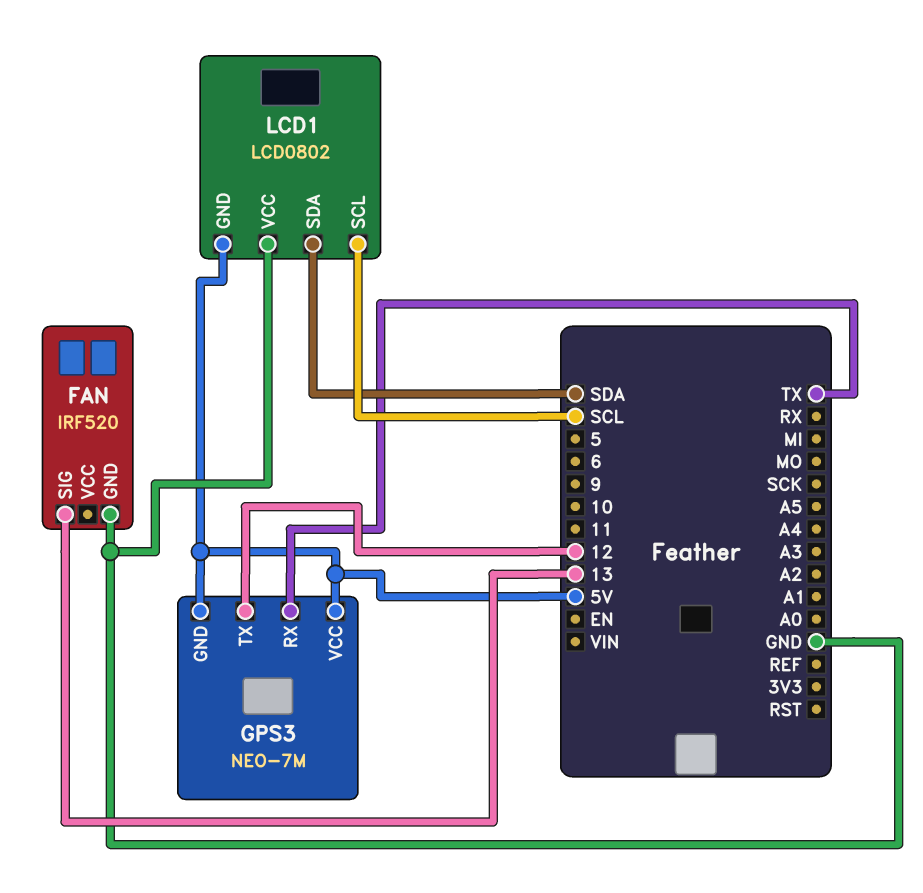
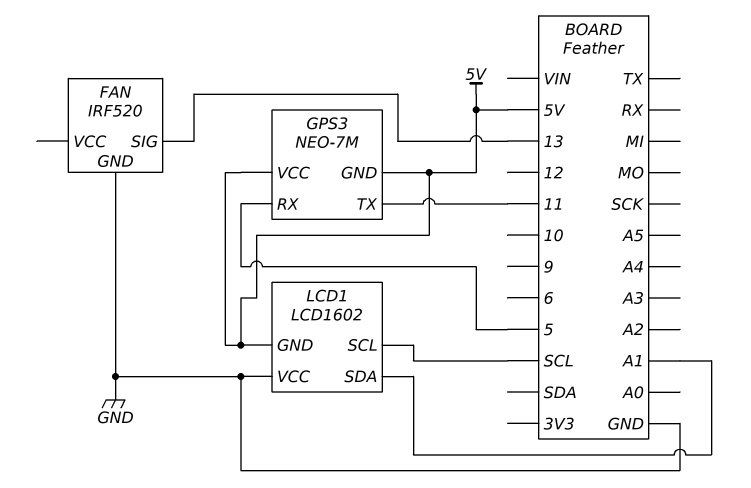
GPS3 pin RX: TX -> 5
GPS3 pin TX: 12 -> 11
LCD1: LCD0802 -> LCD1602
LCD1 pin SDA: SDA -> A1

